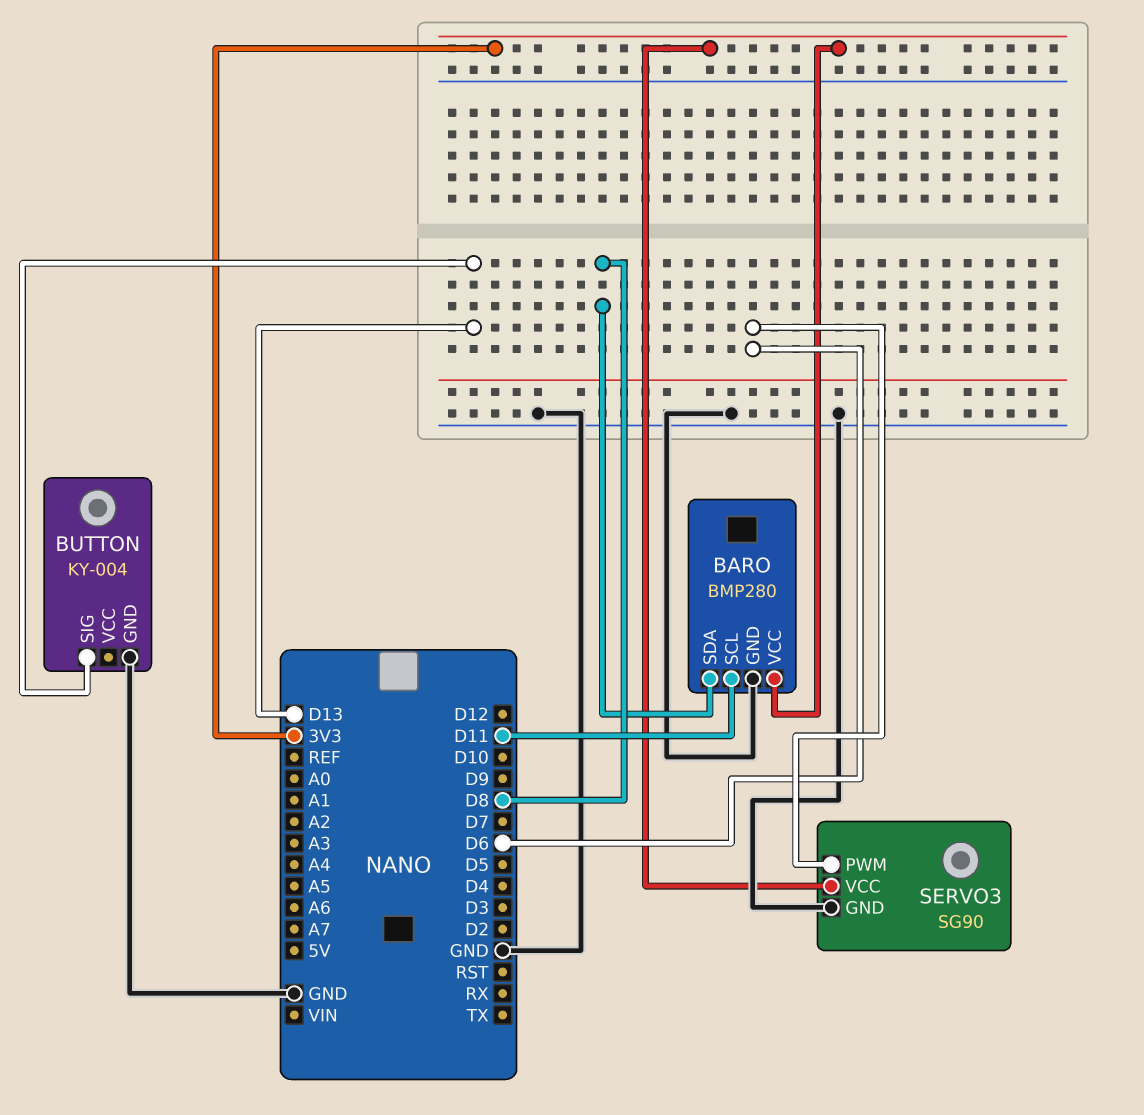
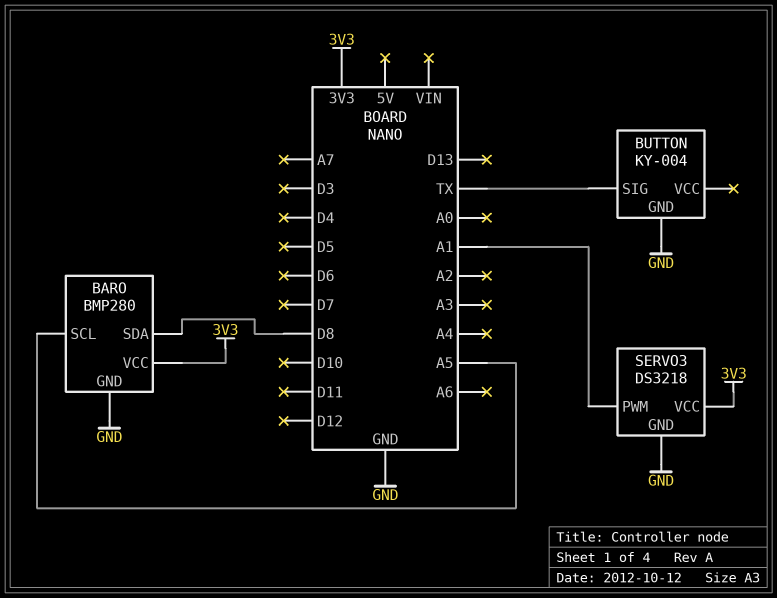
BARO pin SCL: D11 -> A5
BUTTON pin SIG: D13 -> TX
SERVO3: SG90 -> DS3218
SERVO3 pin PWM: D6 -> A1

